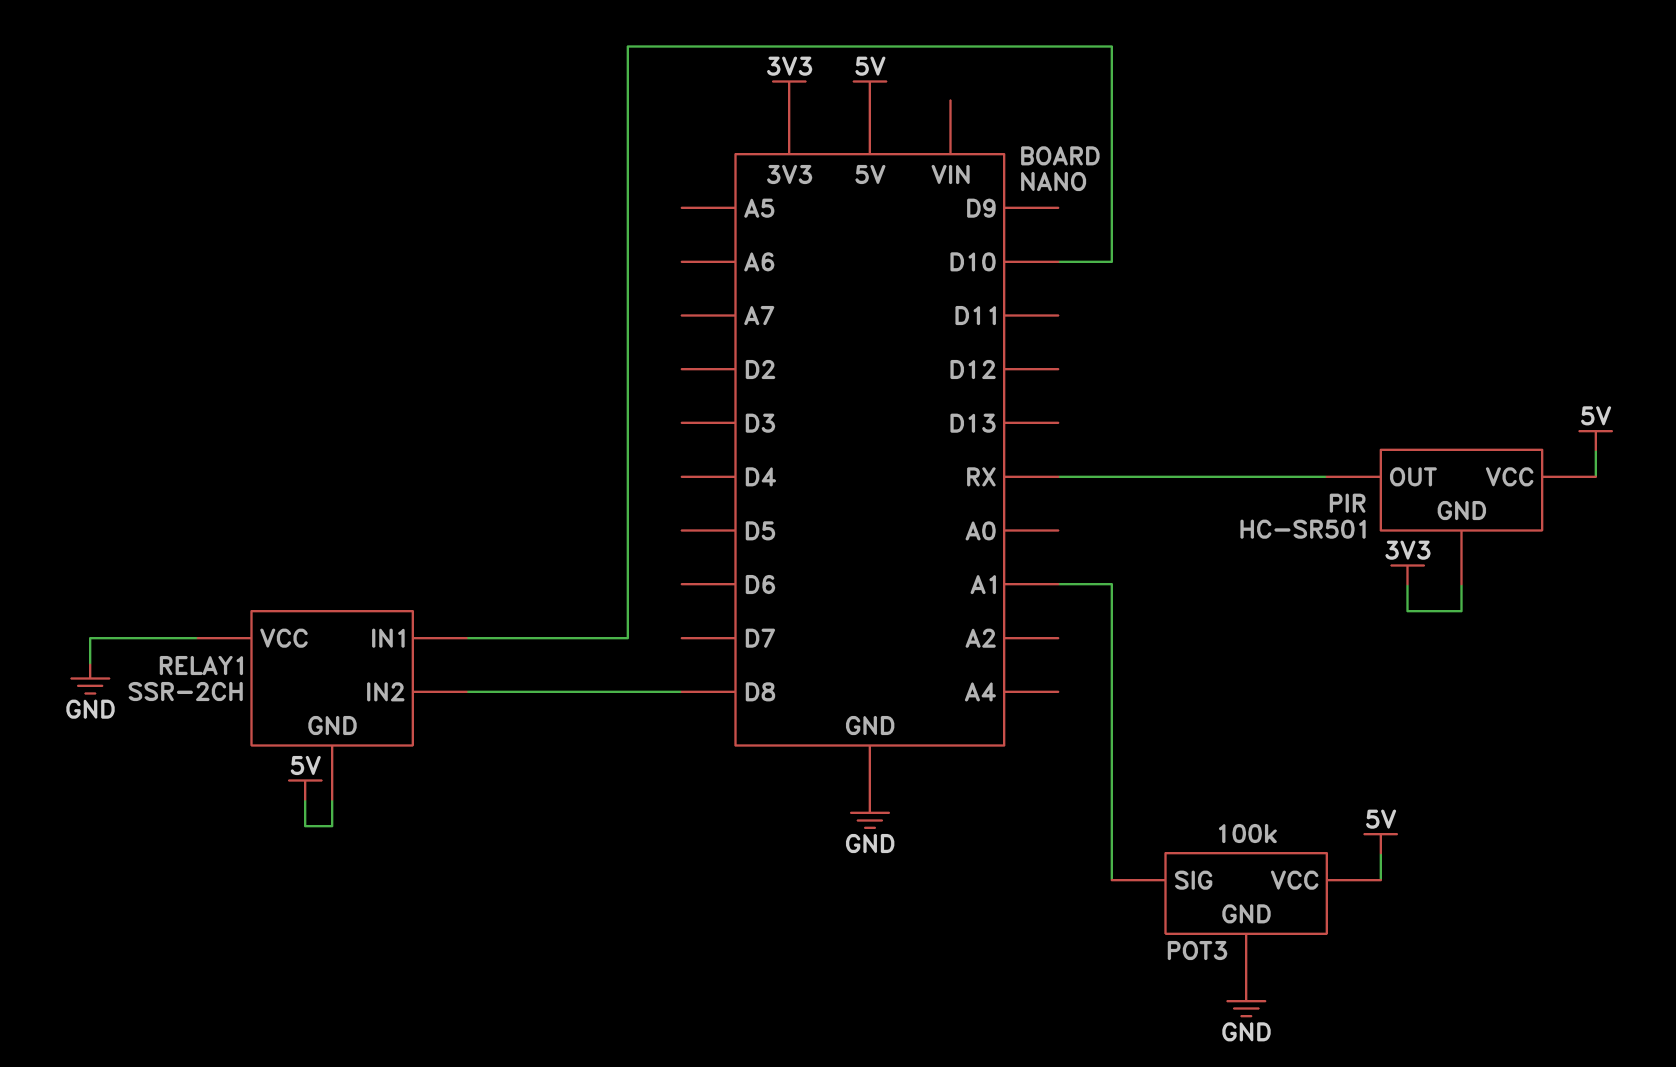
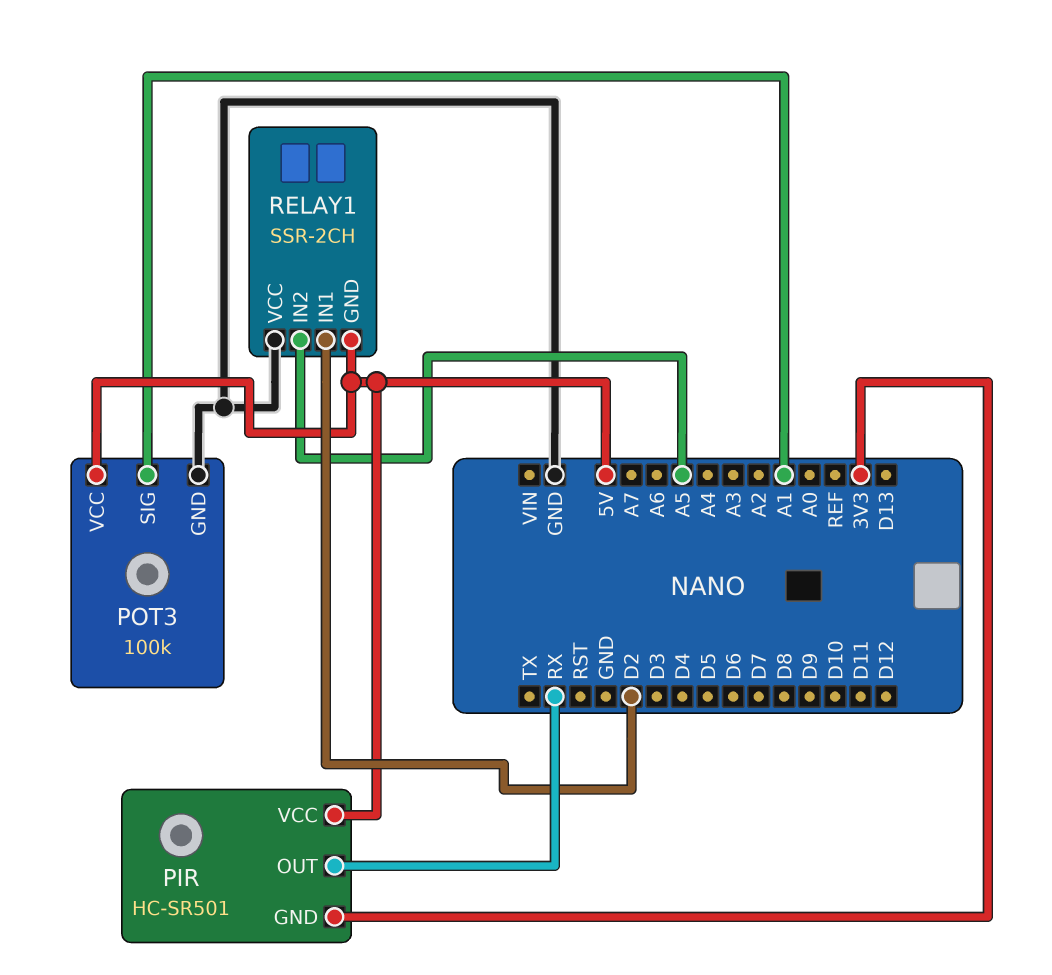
RELAY1 pin IN1: D10 -> D2
RELAY1 pin IN2: D8 -> A5

